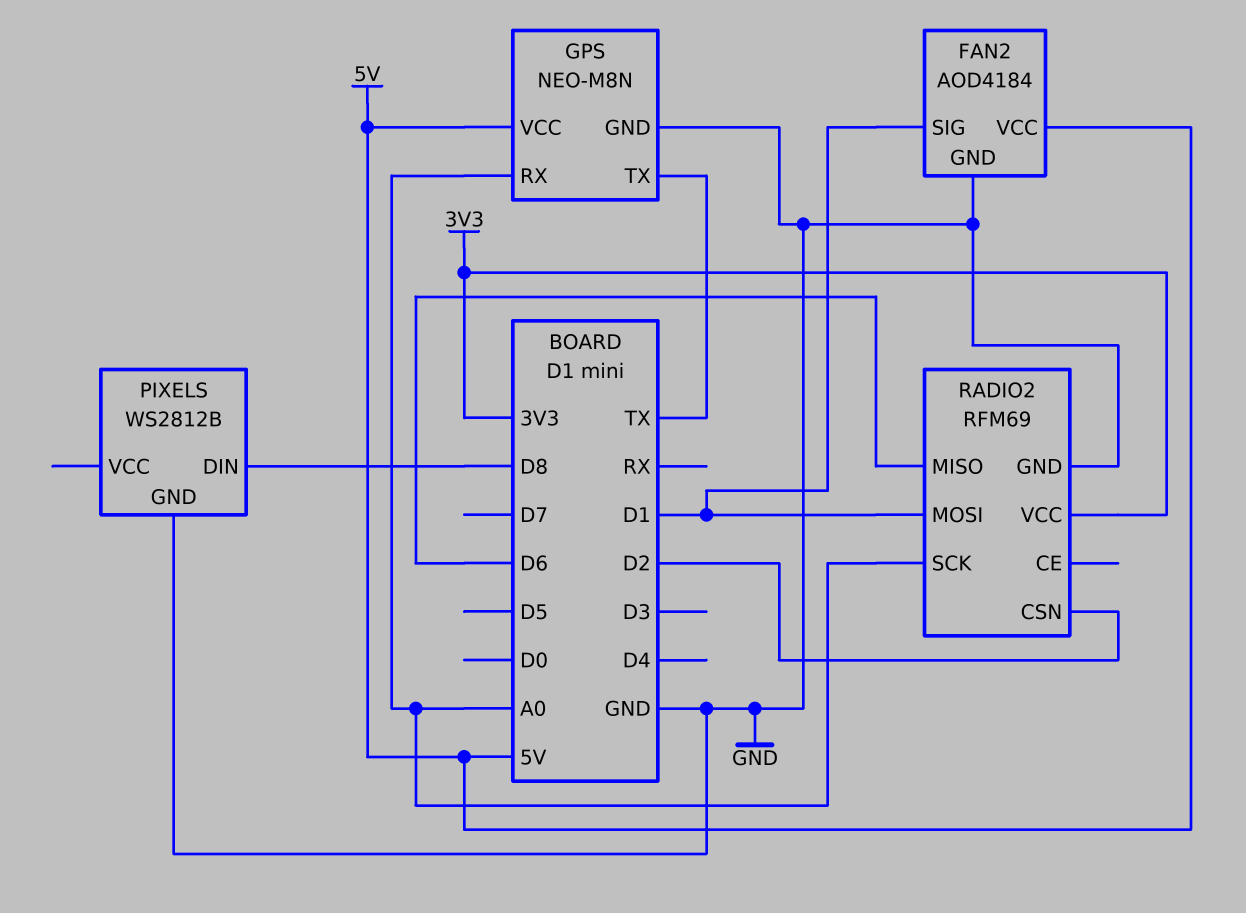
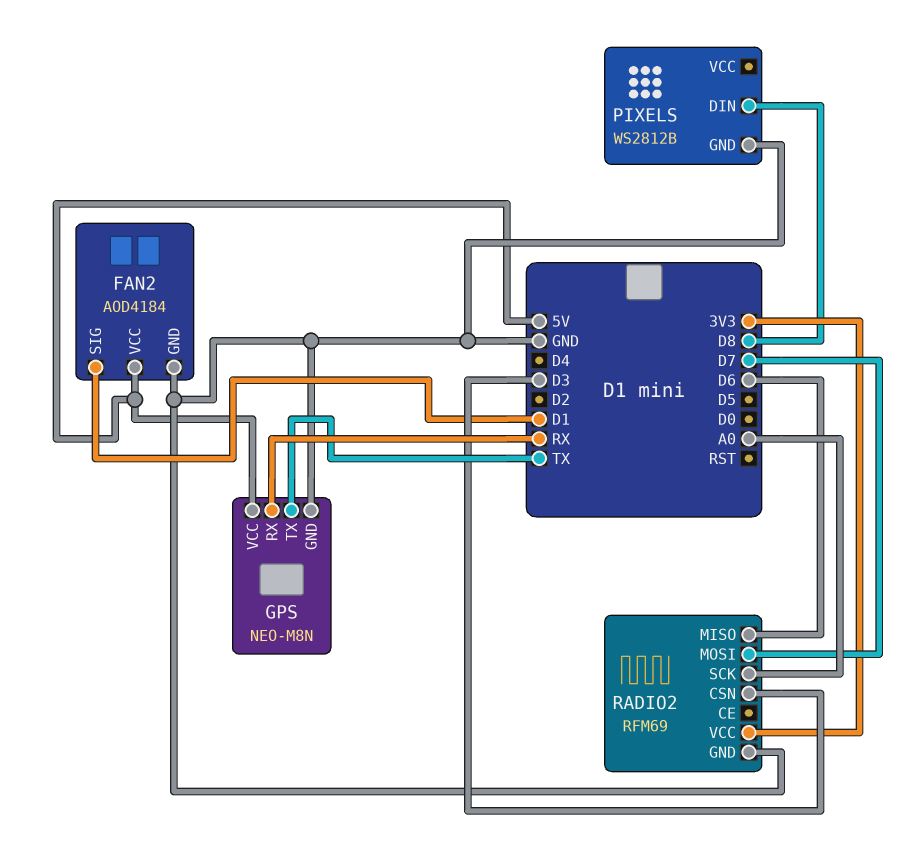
GPS pin RX: A0 -> RX
RADIO2 pin CSN: D2 -> D3
RADIO2 pin MOSI: D1 -> D7

